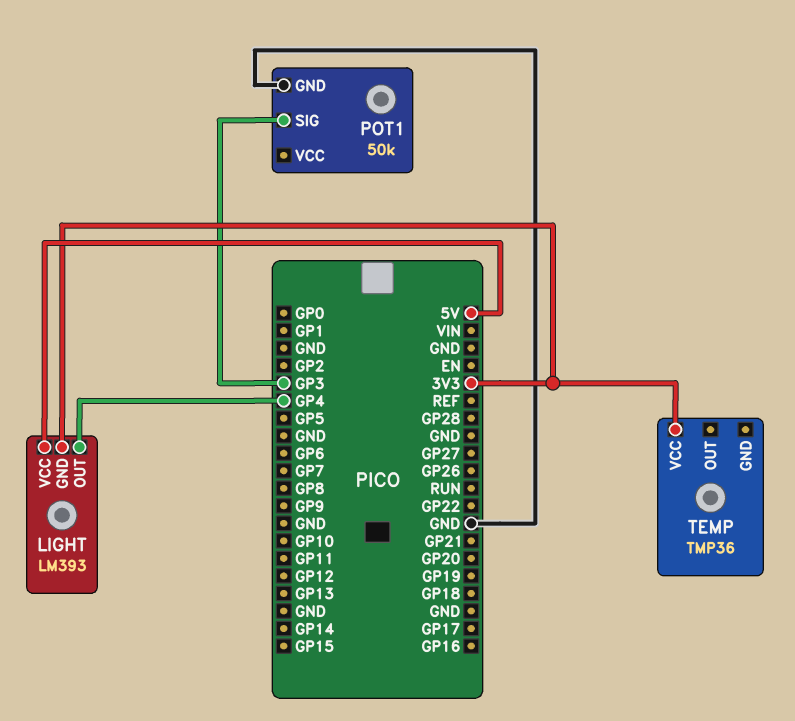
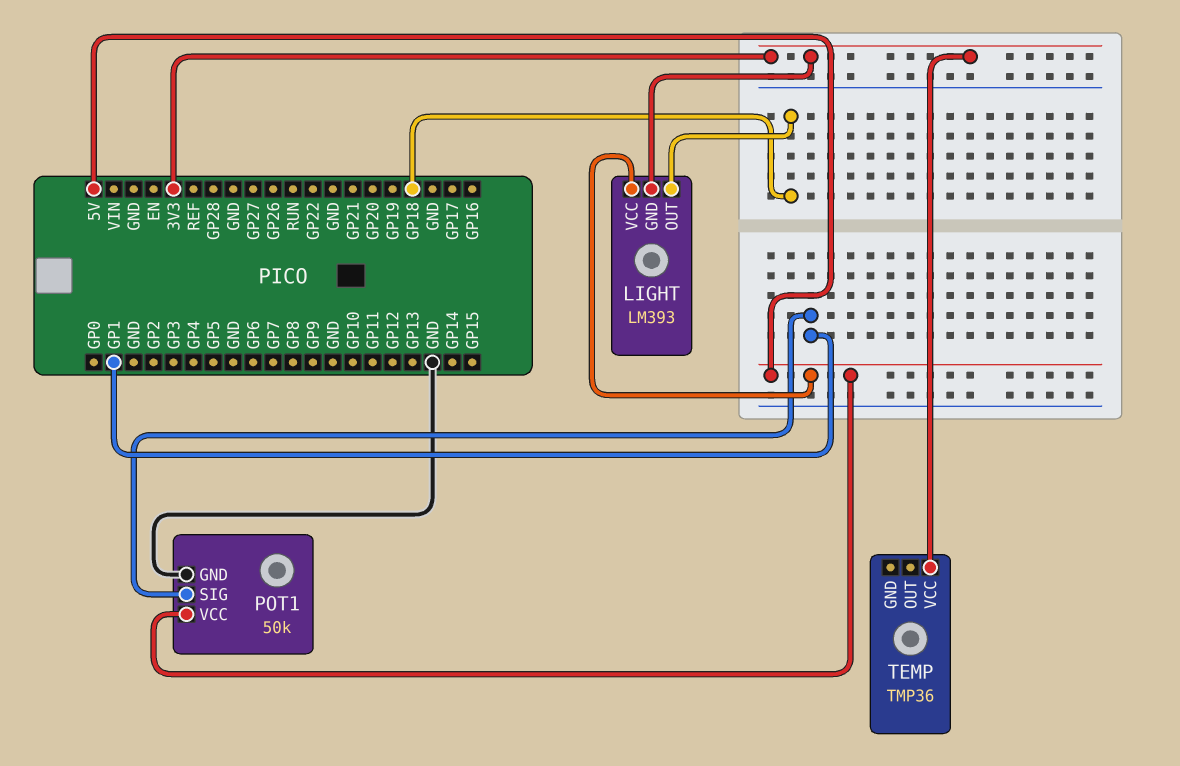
LIGHT pin OUT: GP4 -> GP18
POT1 pin SIG: GP3 -> GP1
POT1 pin VCC: none -> 5V

